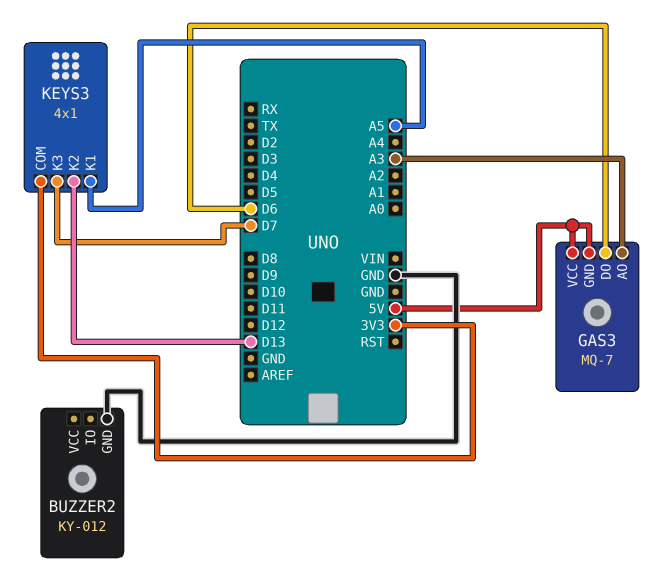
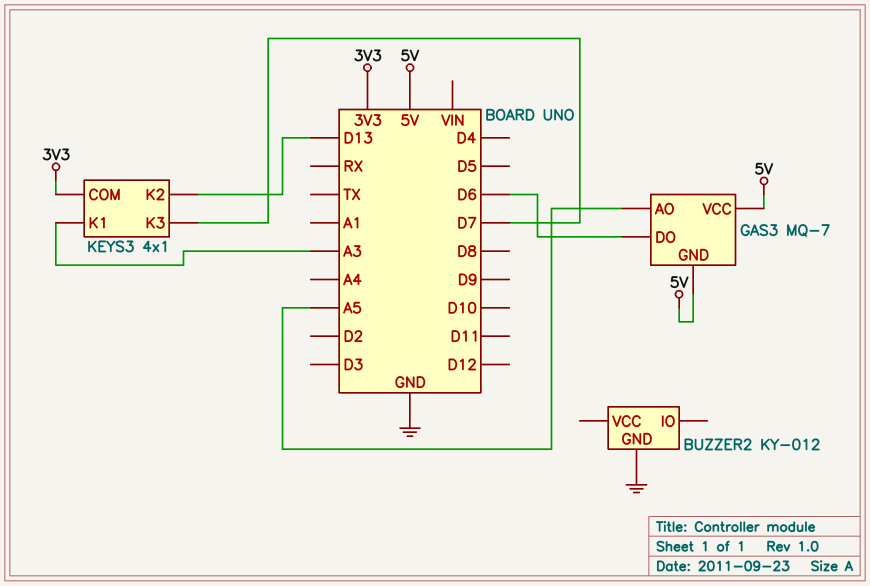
GAS3 pin AO: A3 -> A5
KEYS3 pin K1: A5 -> A3

